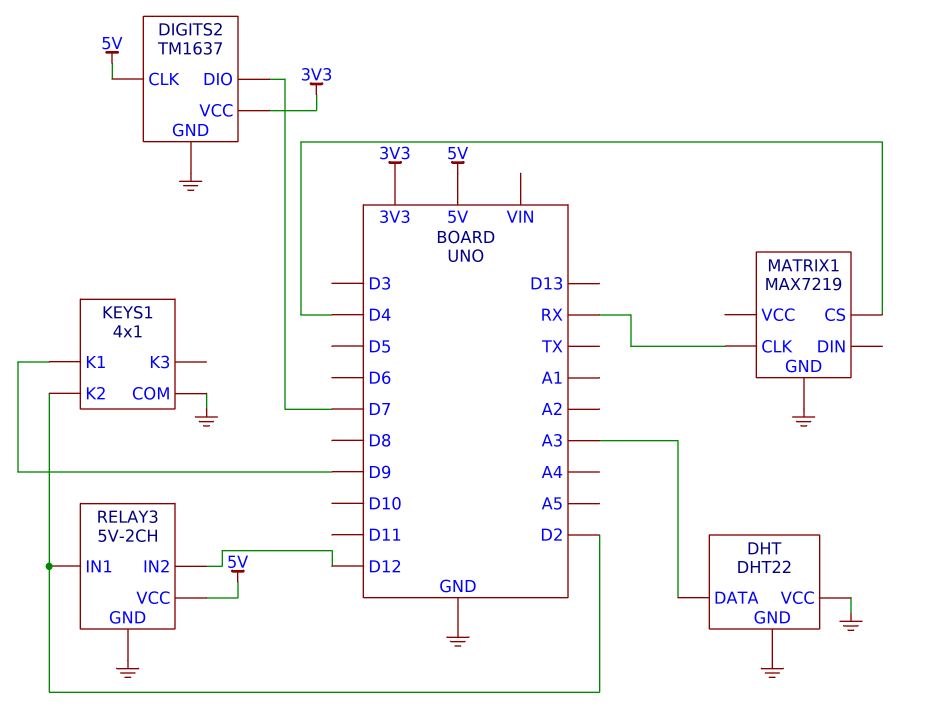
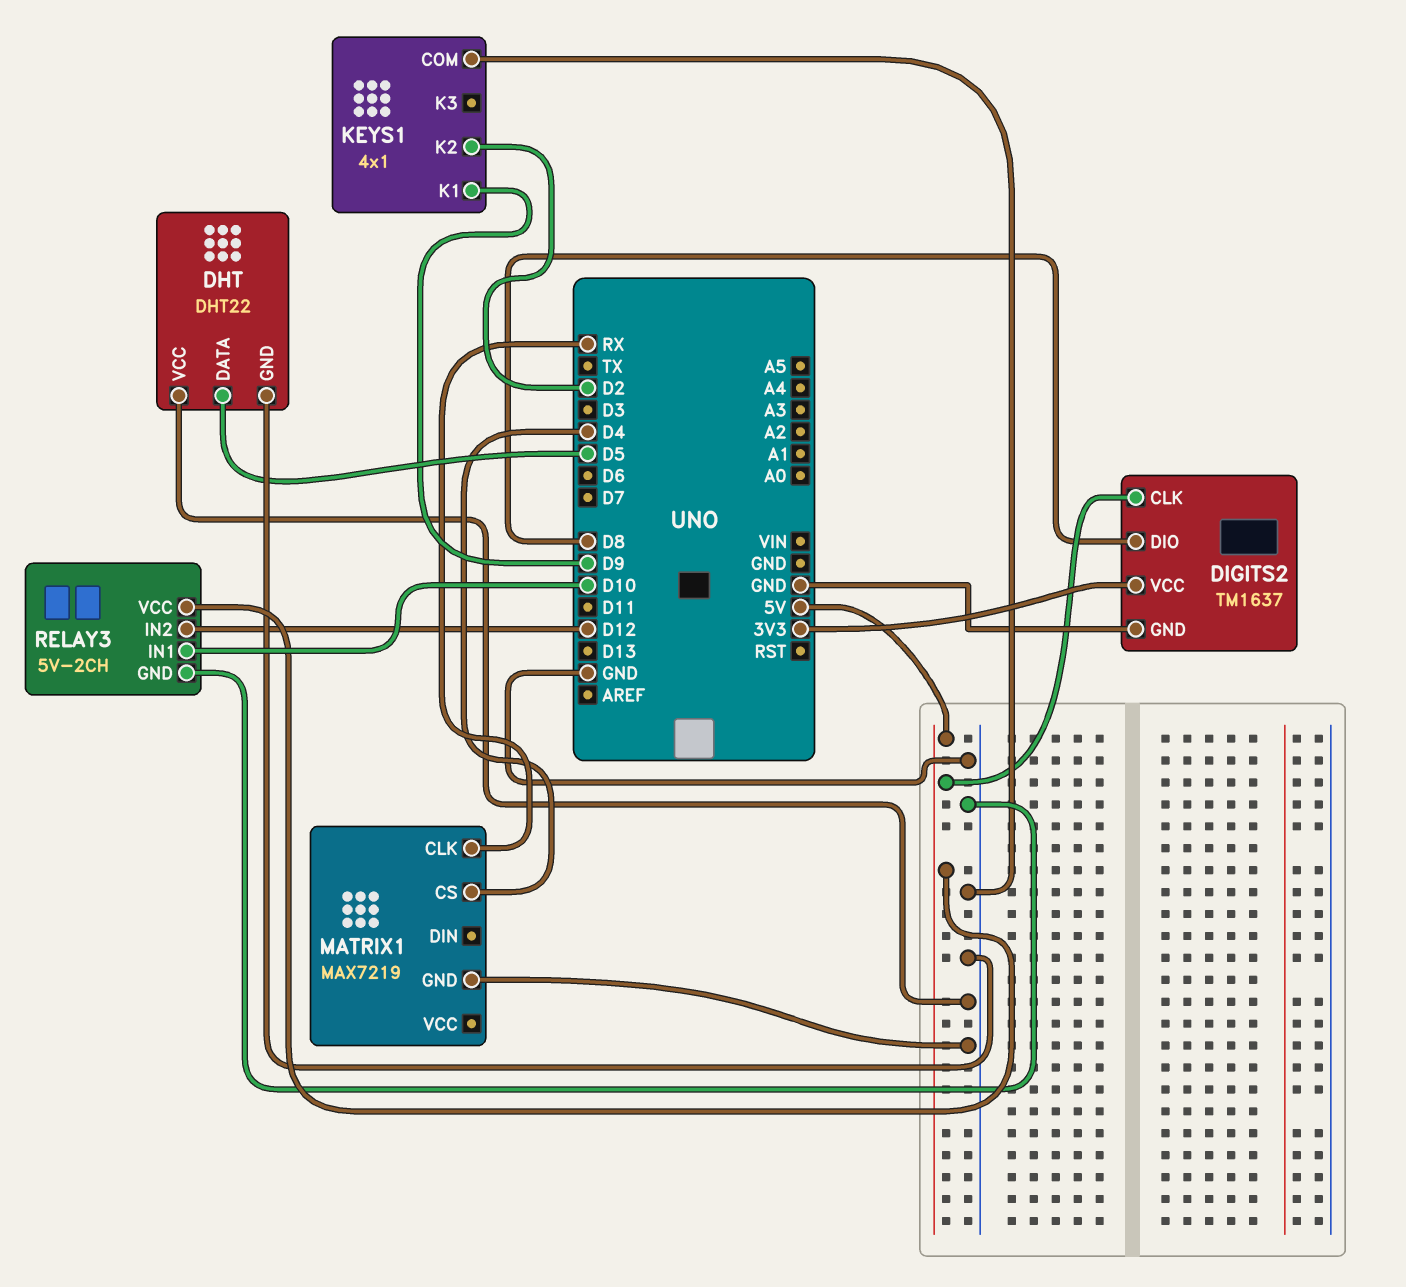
DHT pin DATA: A3 -> D5
DIGITS2 pin DIO: D7 -> D8
RELAY3 pin IN1: D2 -> D10

